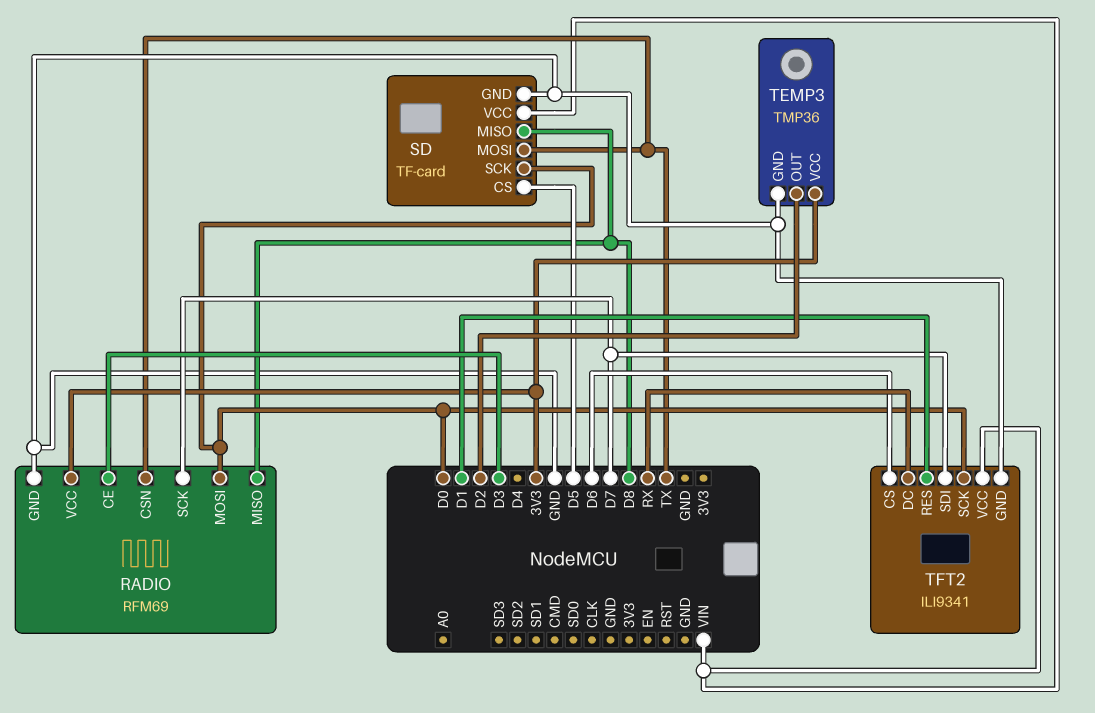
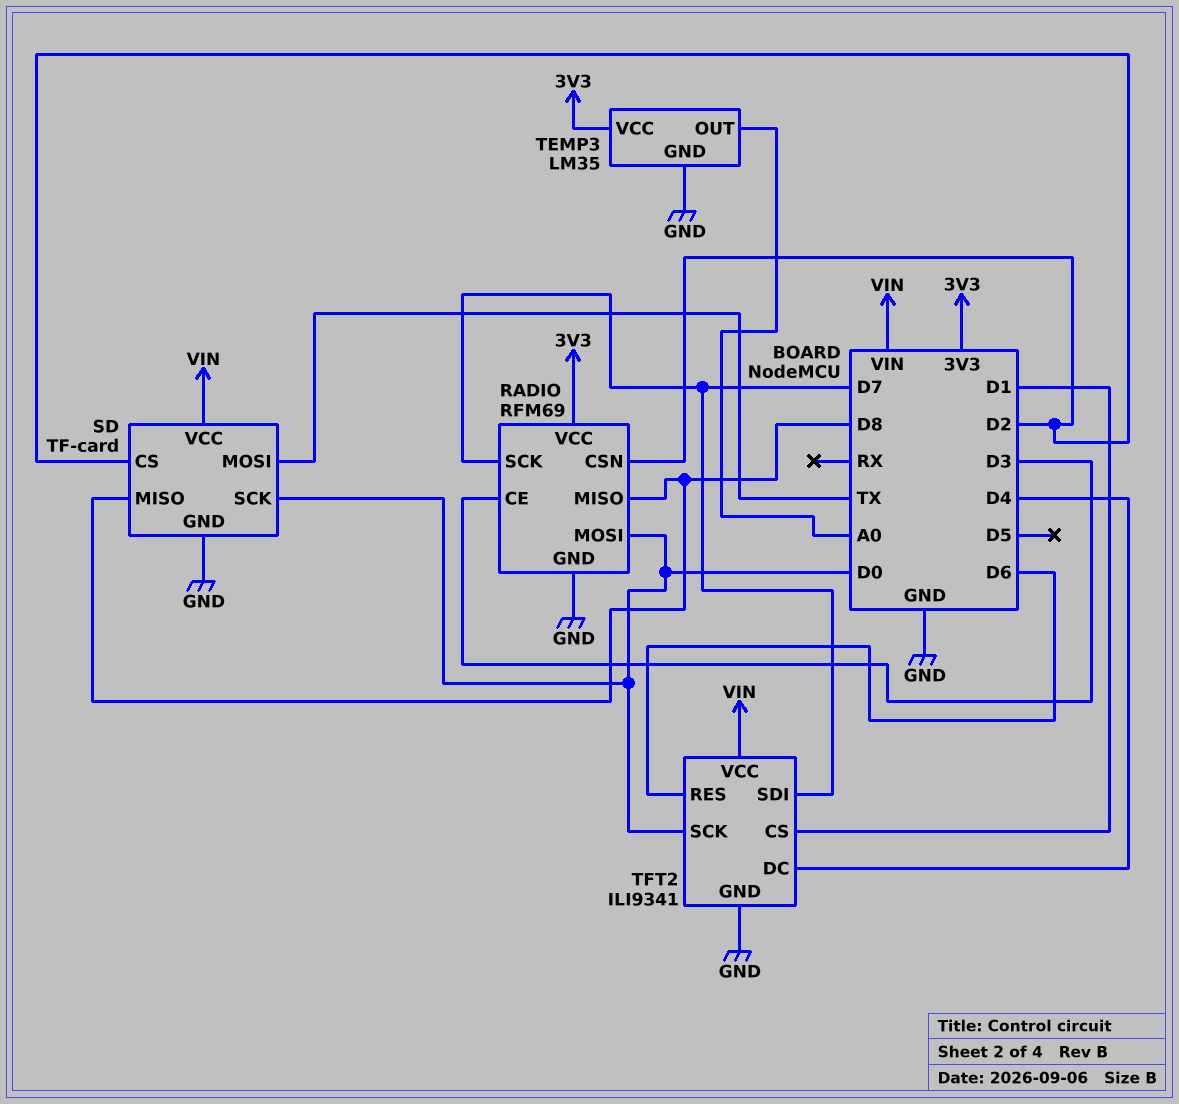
RADIO pin CSN: TX -> D2
SD pin CS: D5 -> D2
TEMP3: TMP36 -> LM35
TEMP3 pin OUT: D2 -> A0
TFT2 pin CS: D6 -> D1
TFT2 pin DC: RX -> D4
TFT2 pin RES: D1 -> D6

